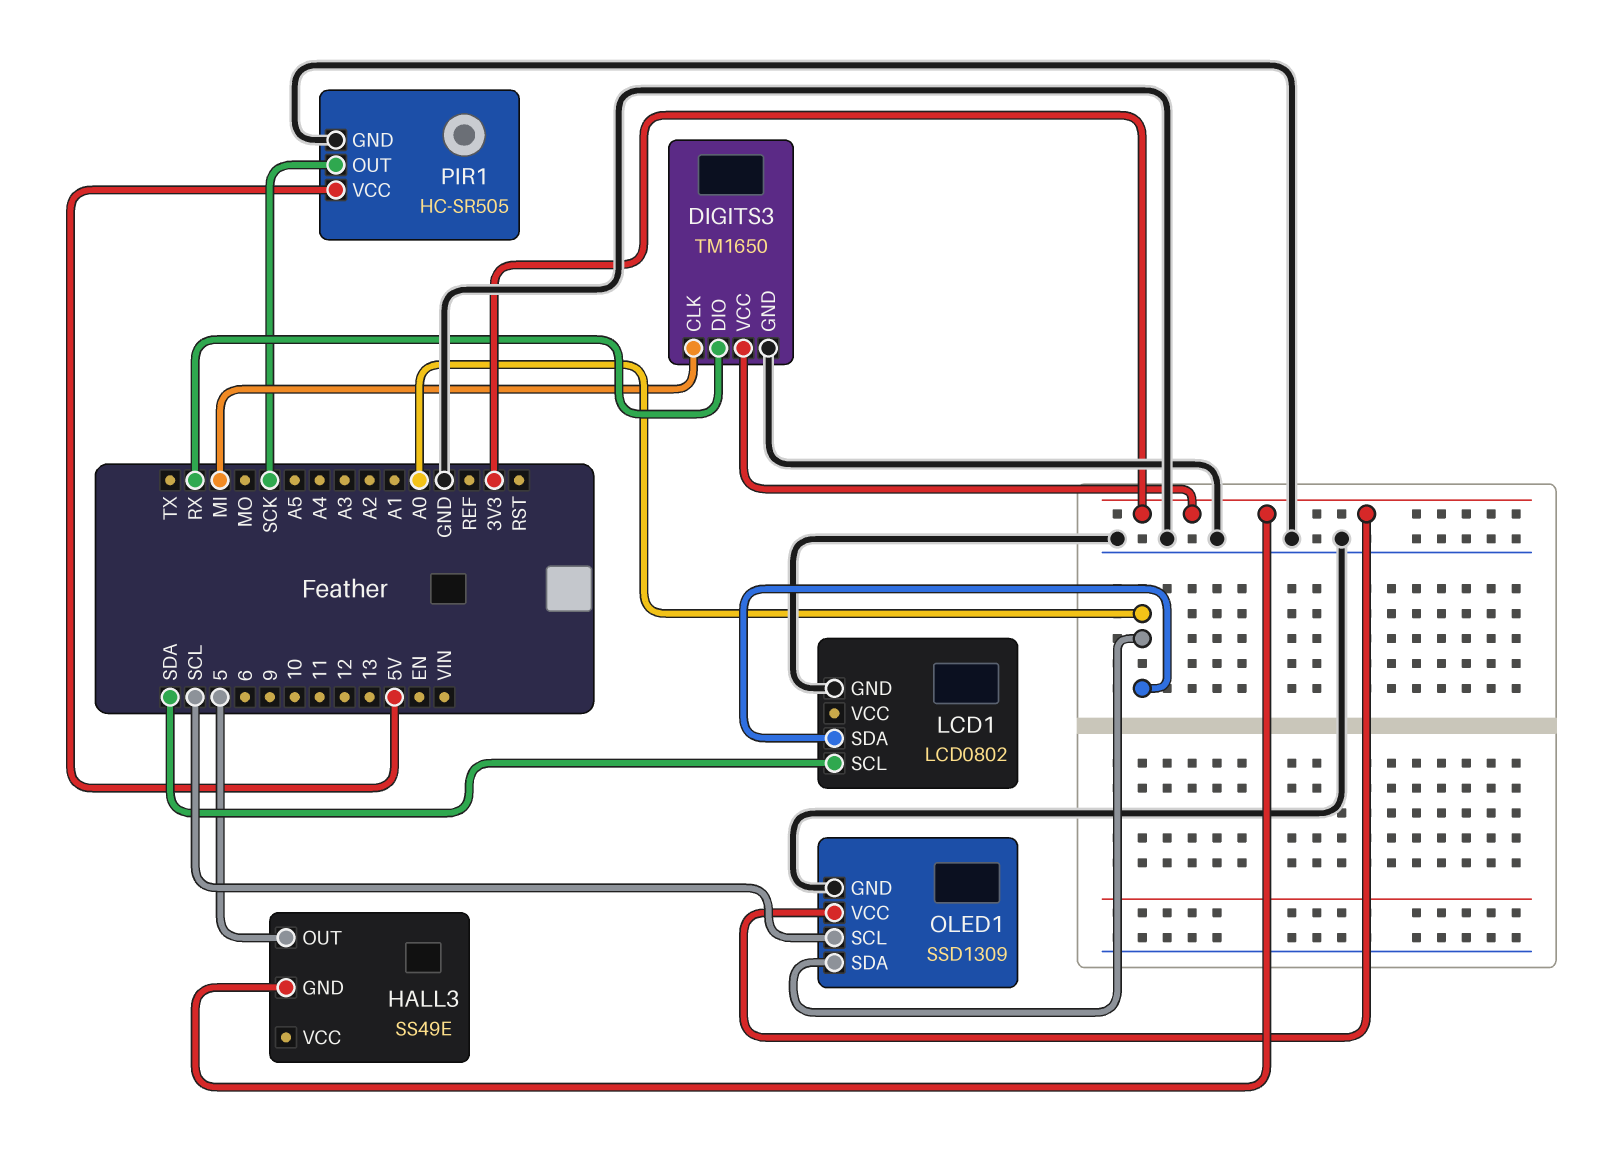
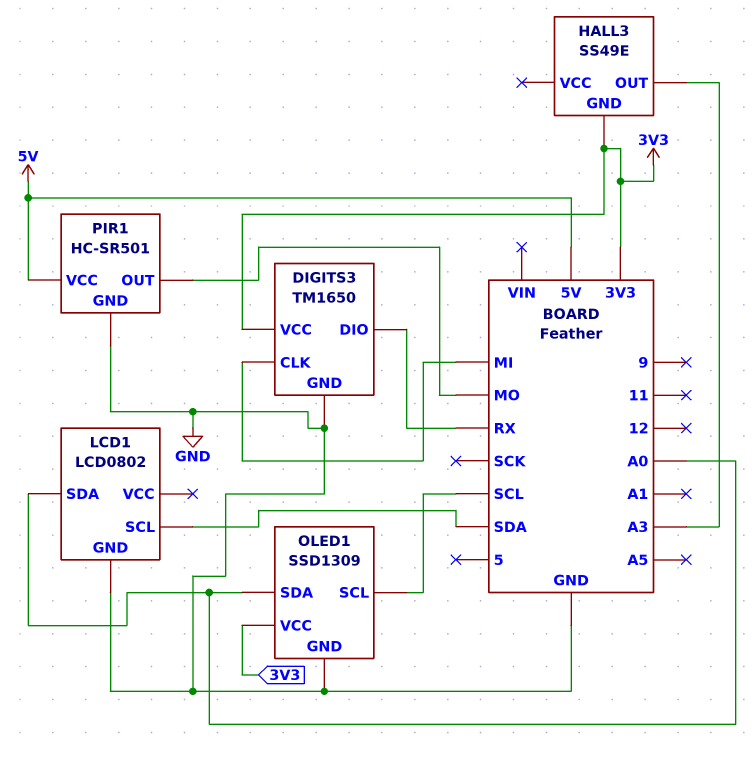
HALL3 pin OUT: 5 -> A3
PIR1: HC-SR505 -> HC-SR501
PIR1 pin OUT: SCK -> MO

